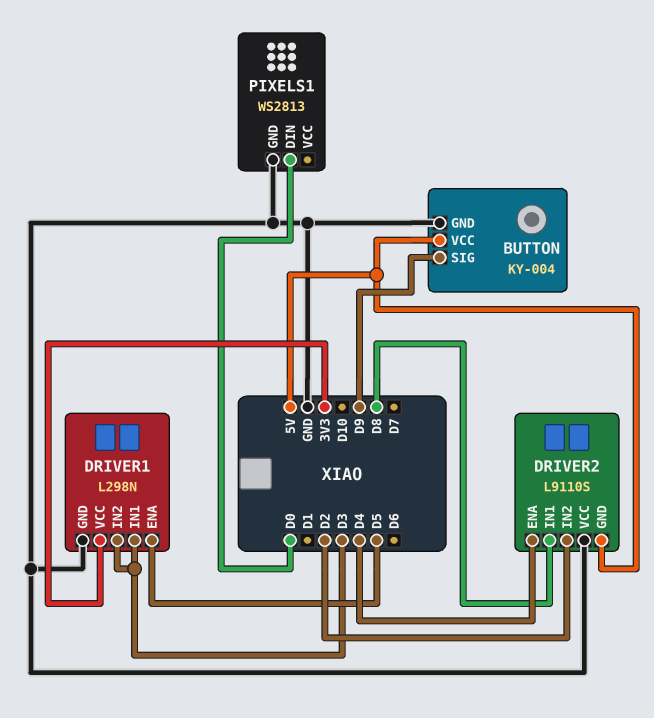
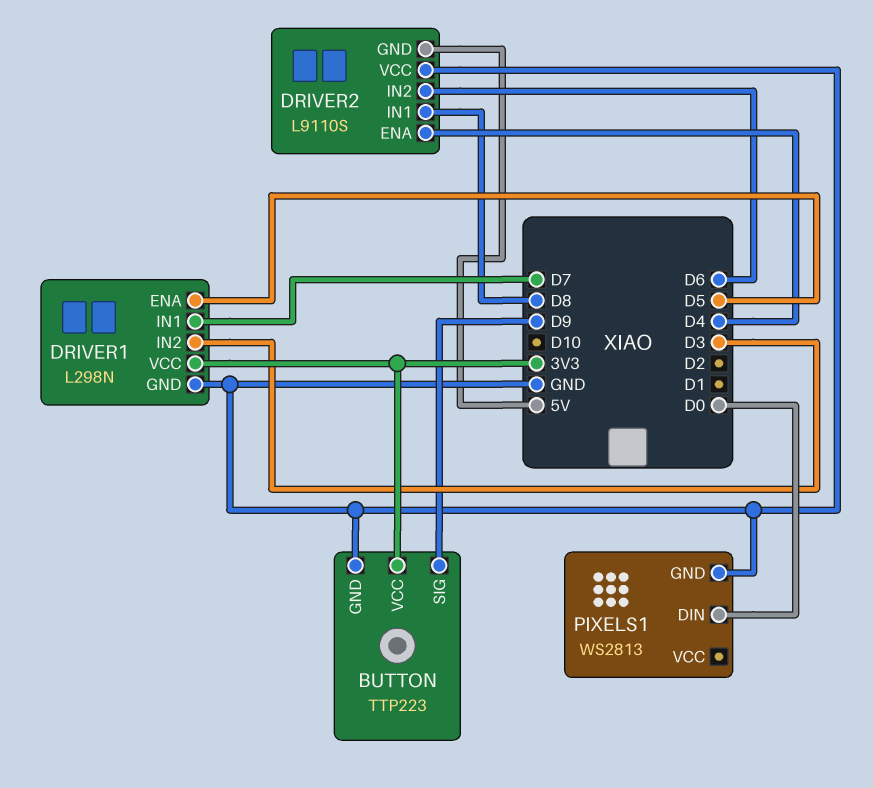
BUTTON: KY-004 -> TTP223
BUTTON pin VCC: 5V -> 3V3
DRIVER1 pin IN1: D3 -> D7
DRIVER2 pin IN2: D2 -> D6

